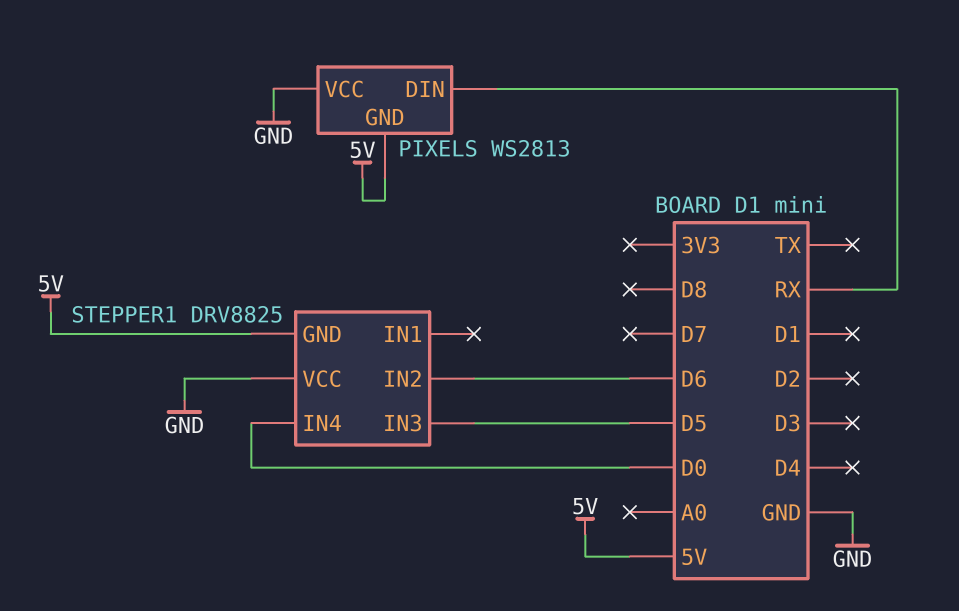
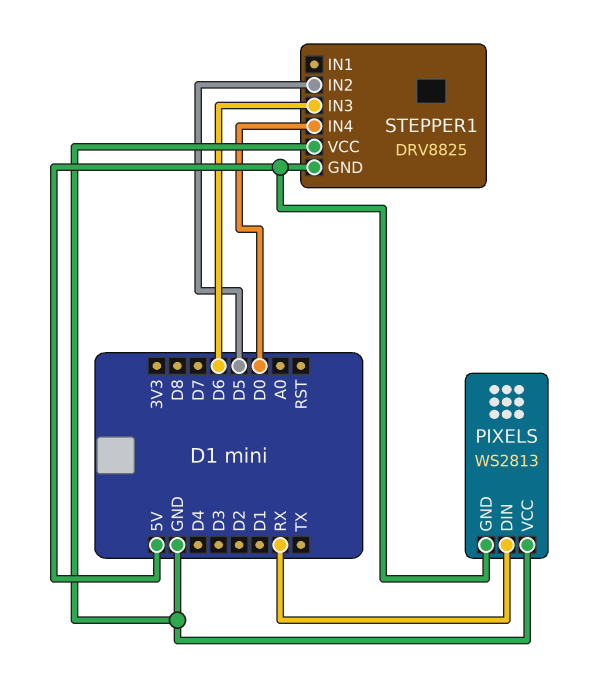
STEPPER1 pin IN2: D6 -> D5
STEPPER1 pin IN3: D5 -> D6

